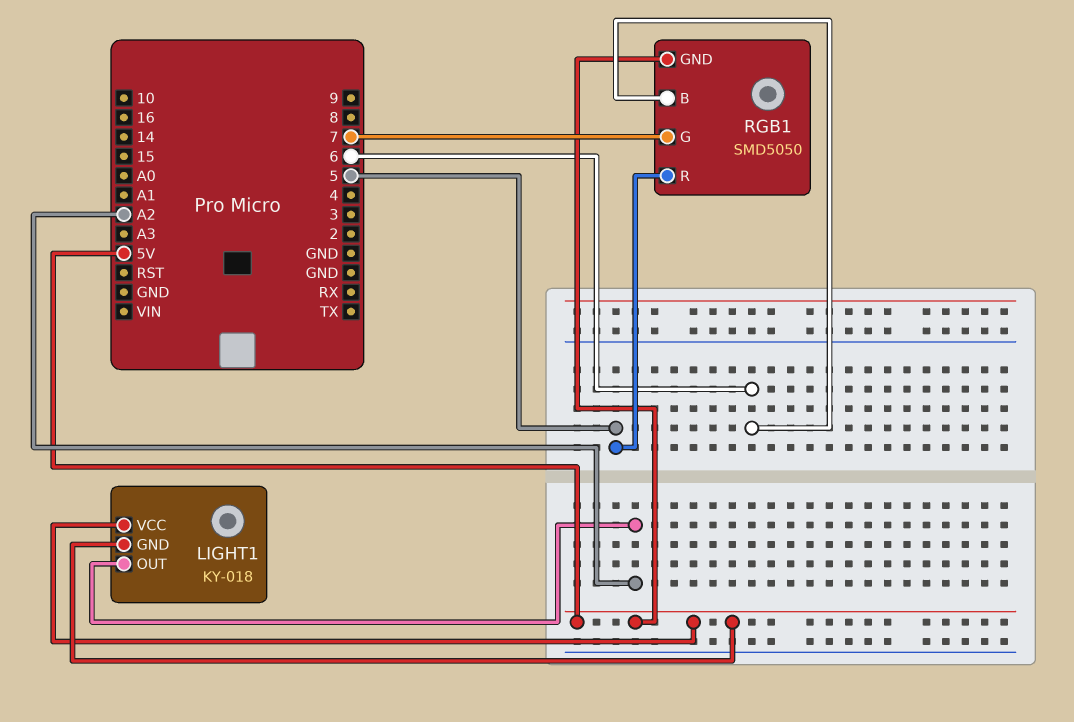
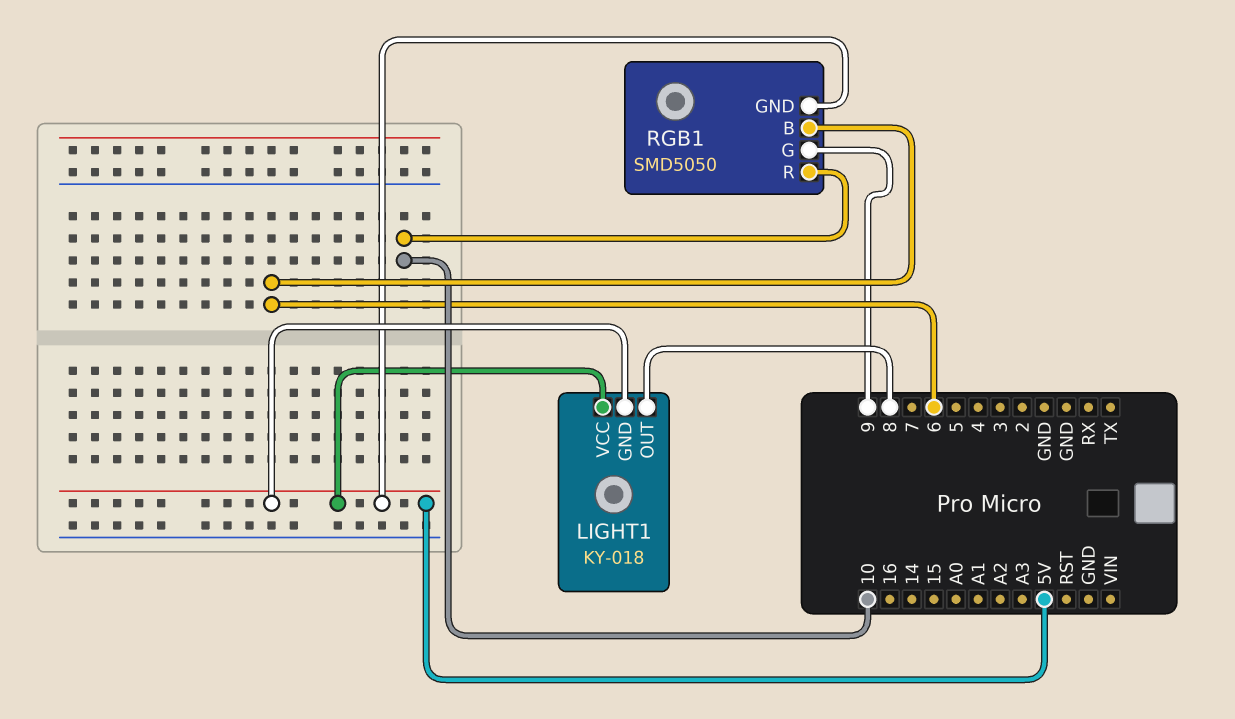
LIGHT1 pin OUT: A2 -> 8
RGB1 pin G: 7 -> 9
RGB1 pin R: 5 -> 10

